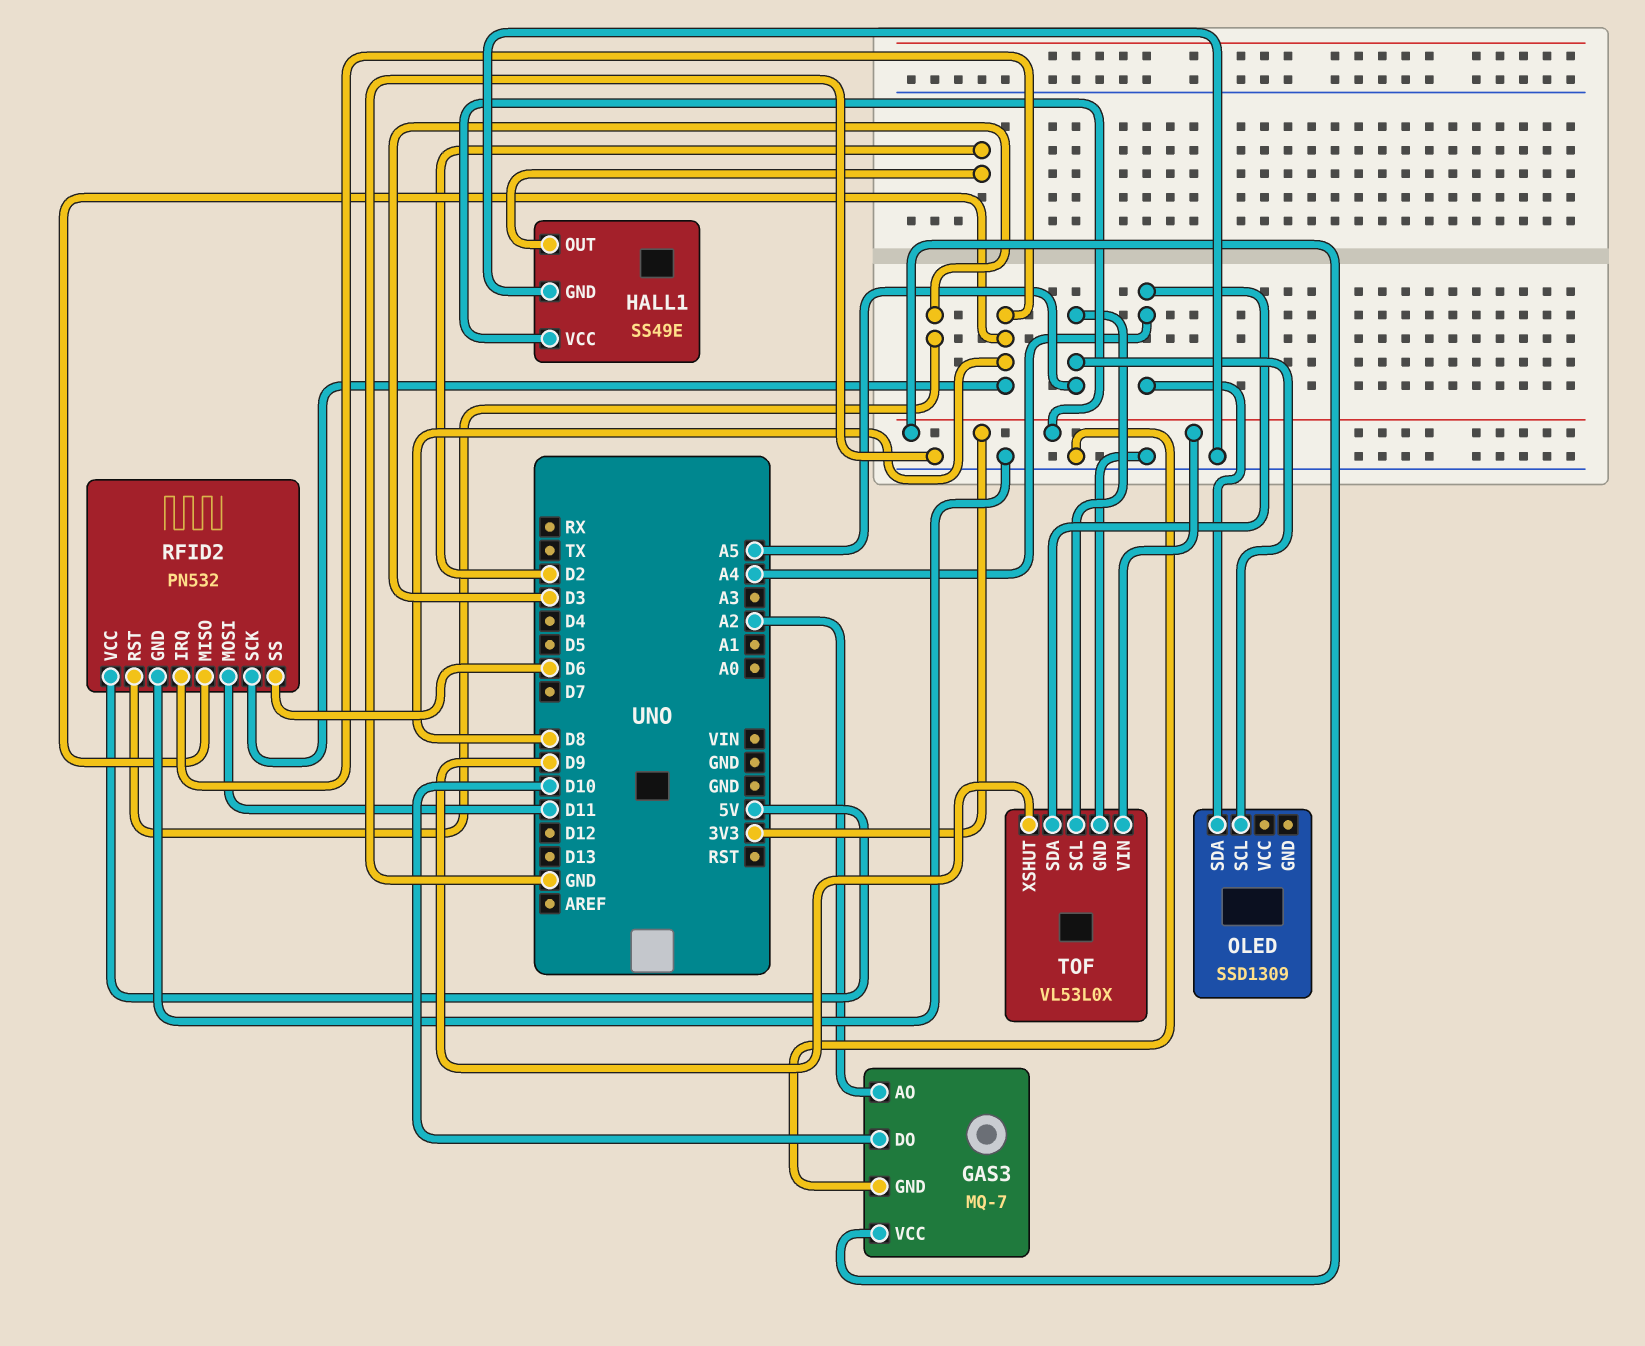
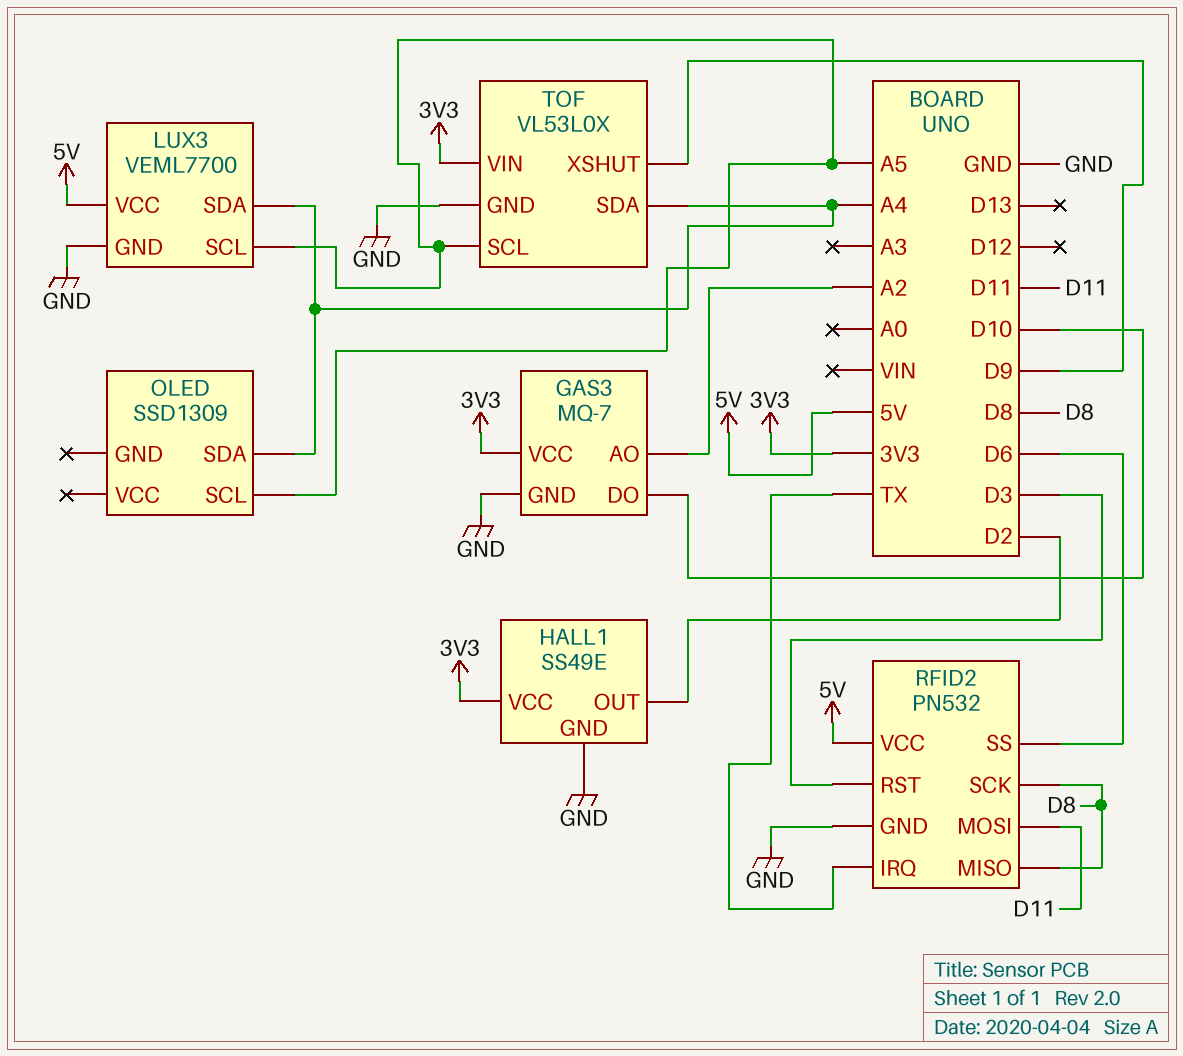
LUX3: none -> VEML7700
LUX3 pin GND: none -> GND
LUX3 pin SCL: none -> A5
LUX3 pin SDA: none -> A4
LUX3 pin VCC: none -> 5V
RFID2 pin IRQ: D8 -> TX

